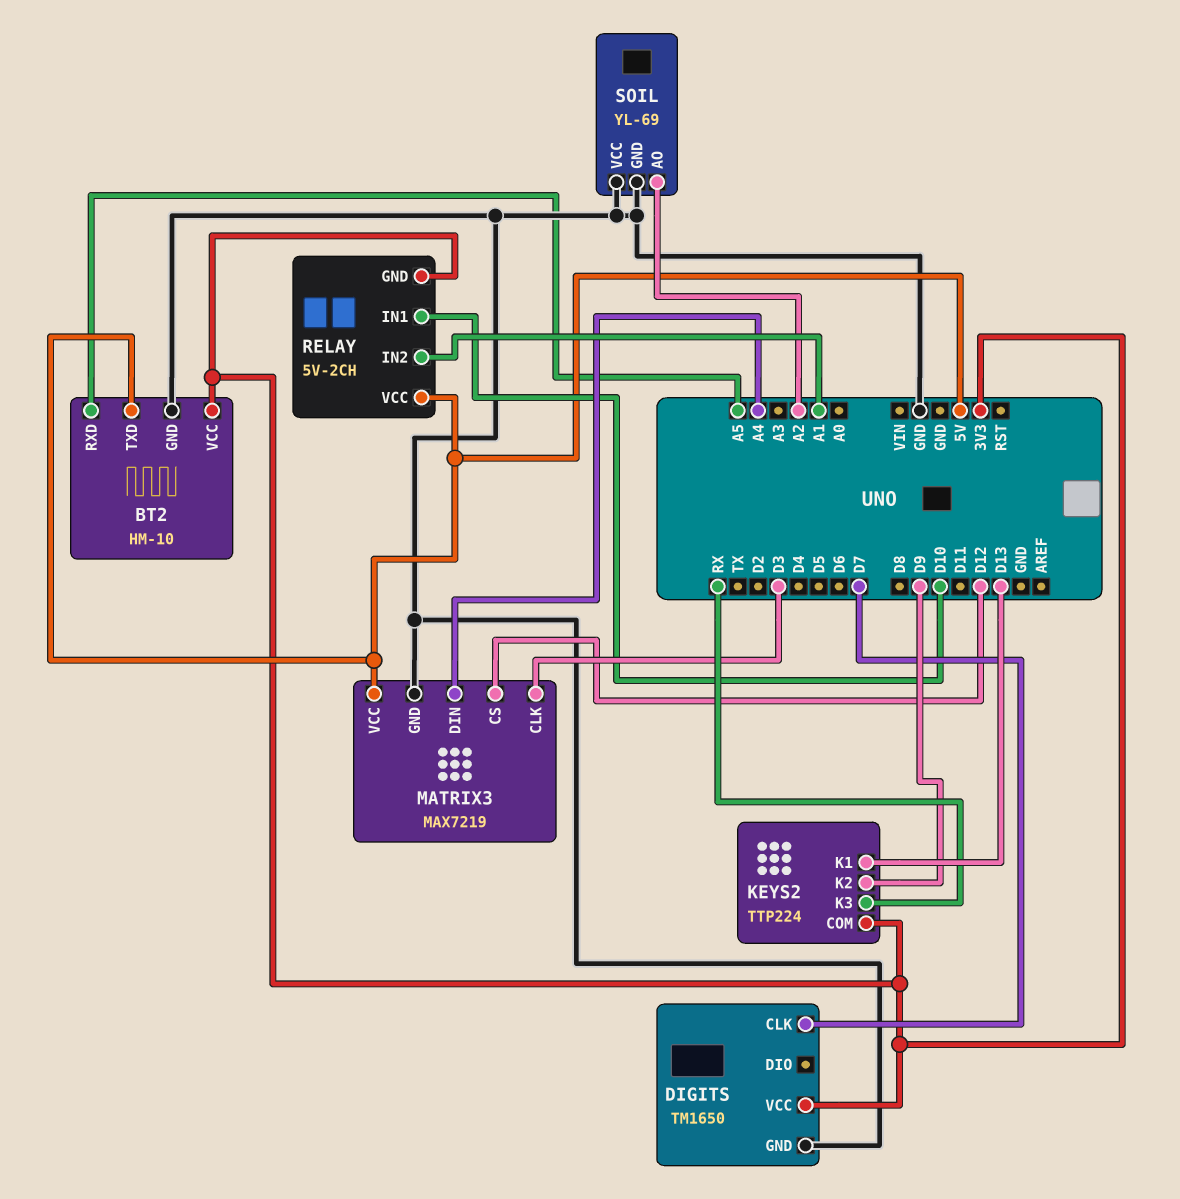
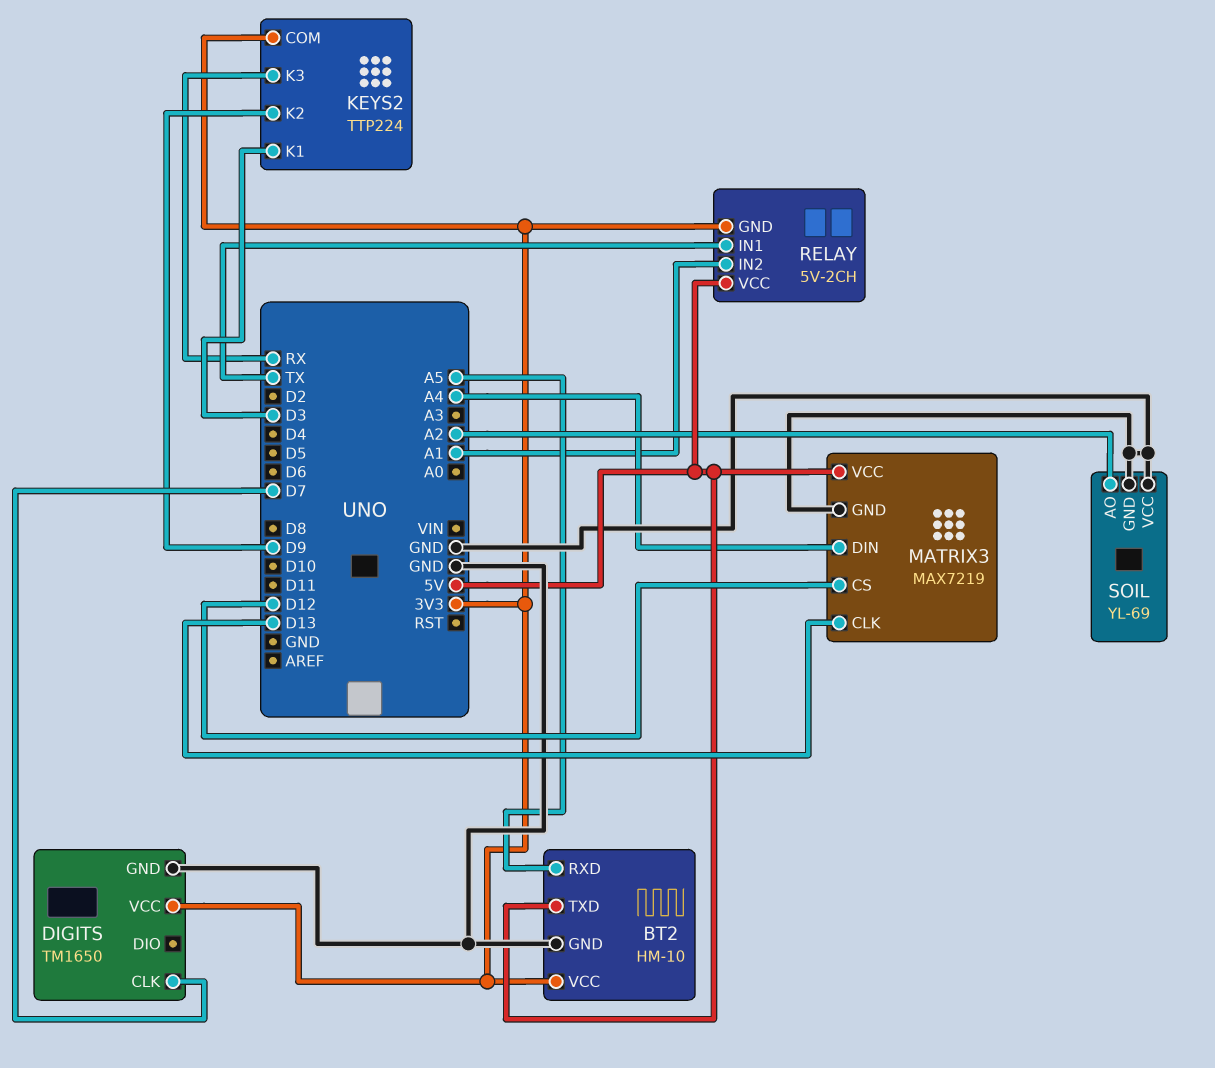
KEYS2 pin K1: D13 -> D3
MATRIX3 pin CLK: D3 -> D13
RELAY pin IN1: D10 -> TX

